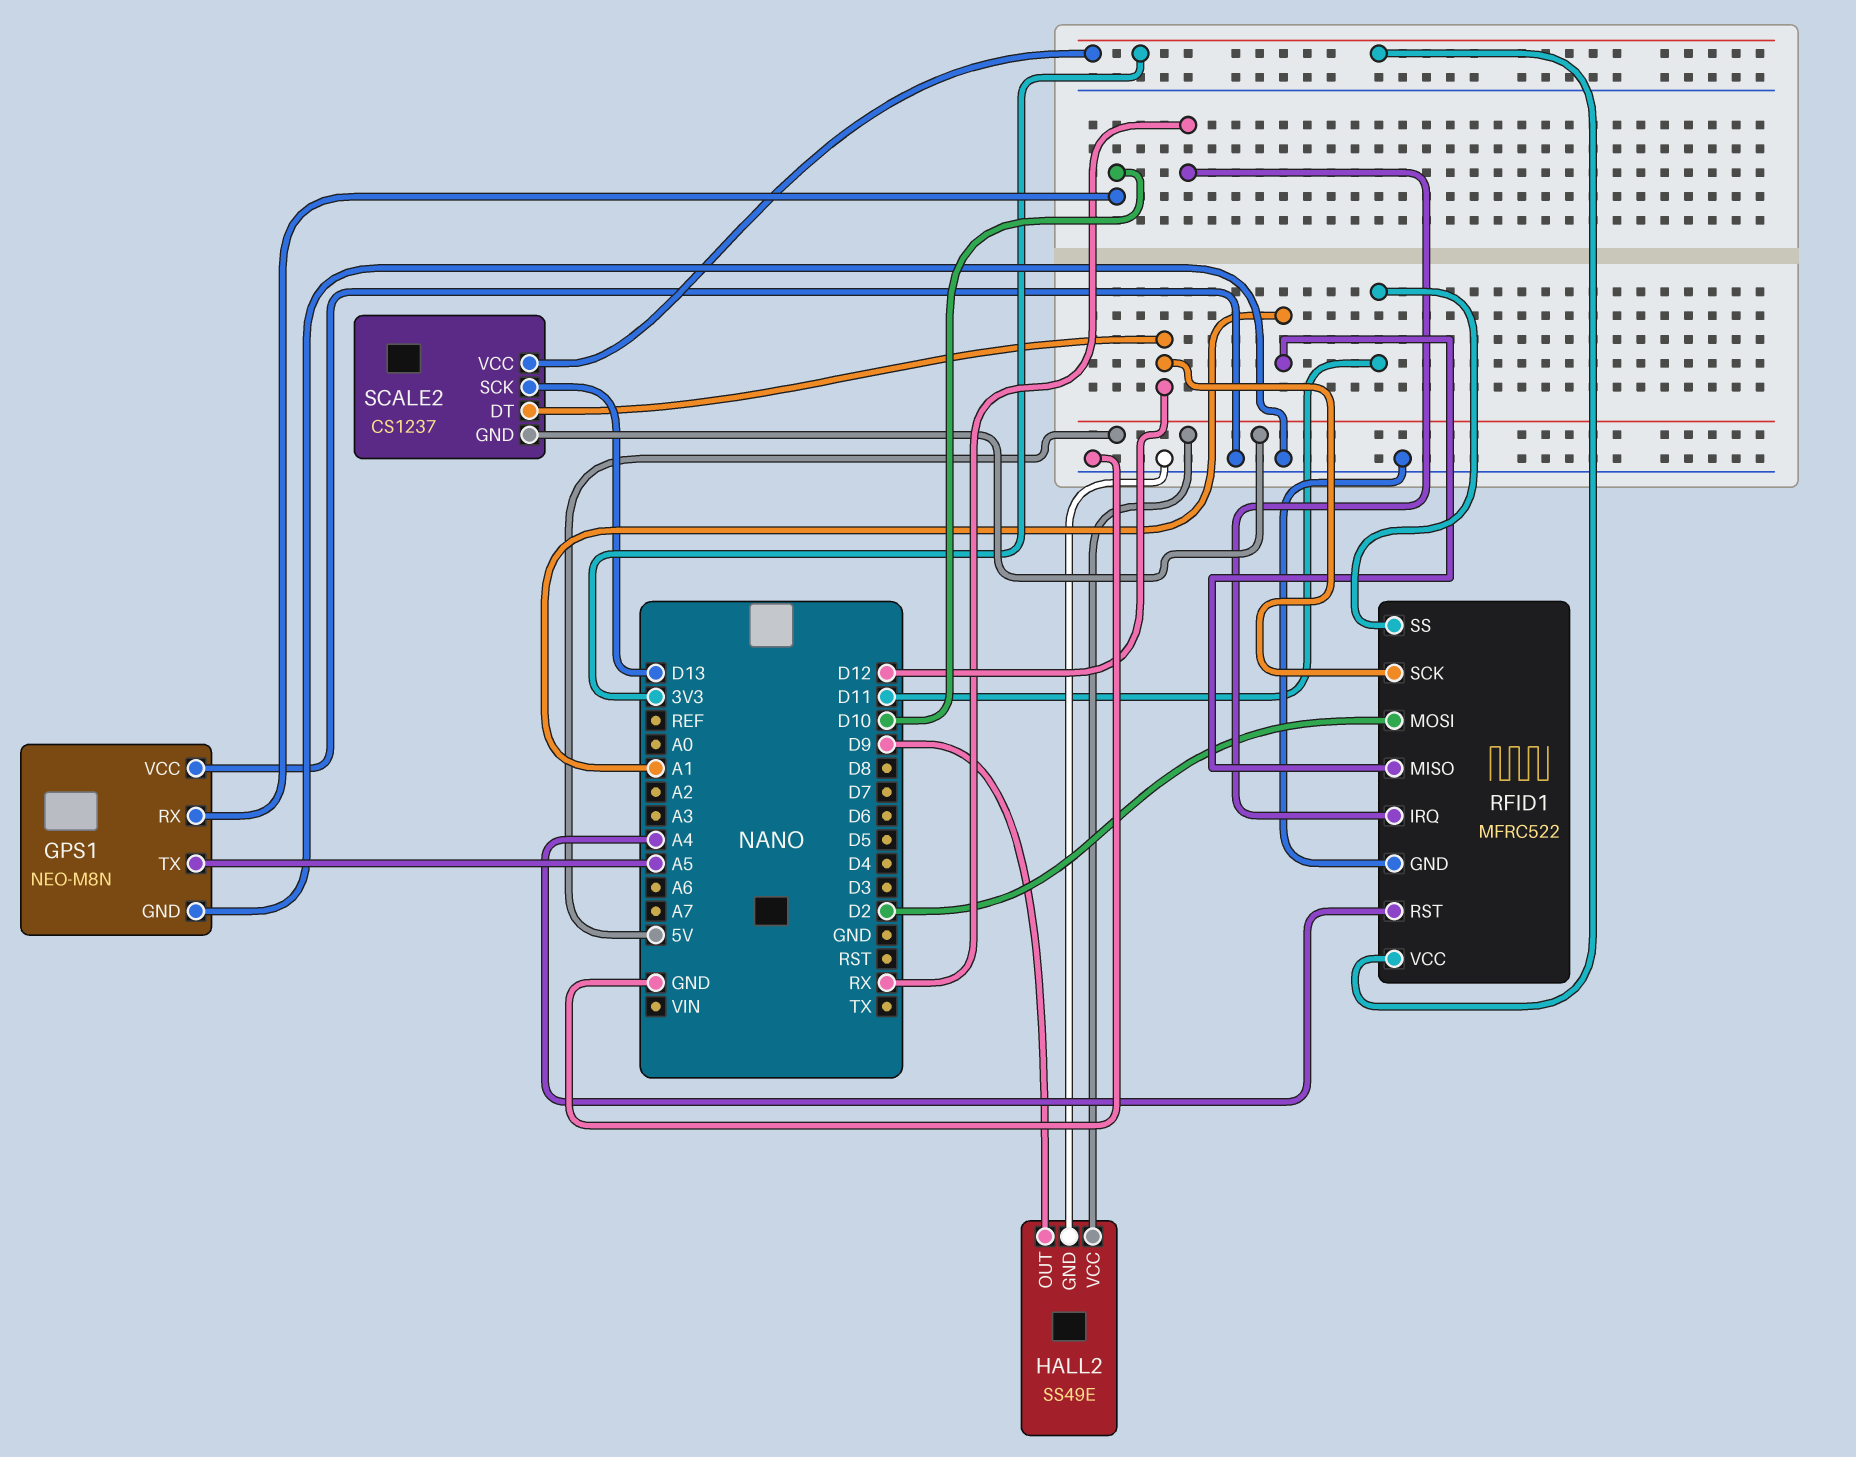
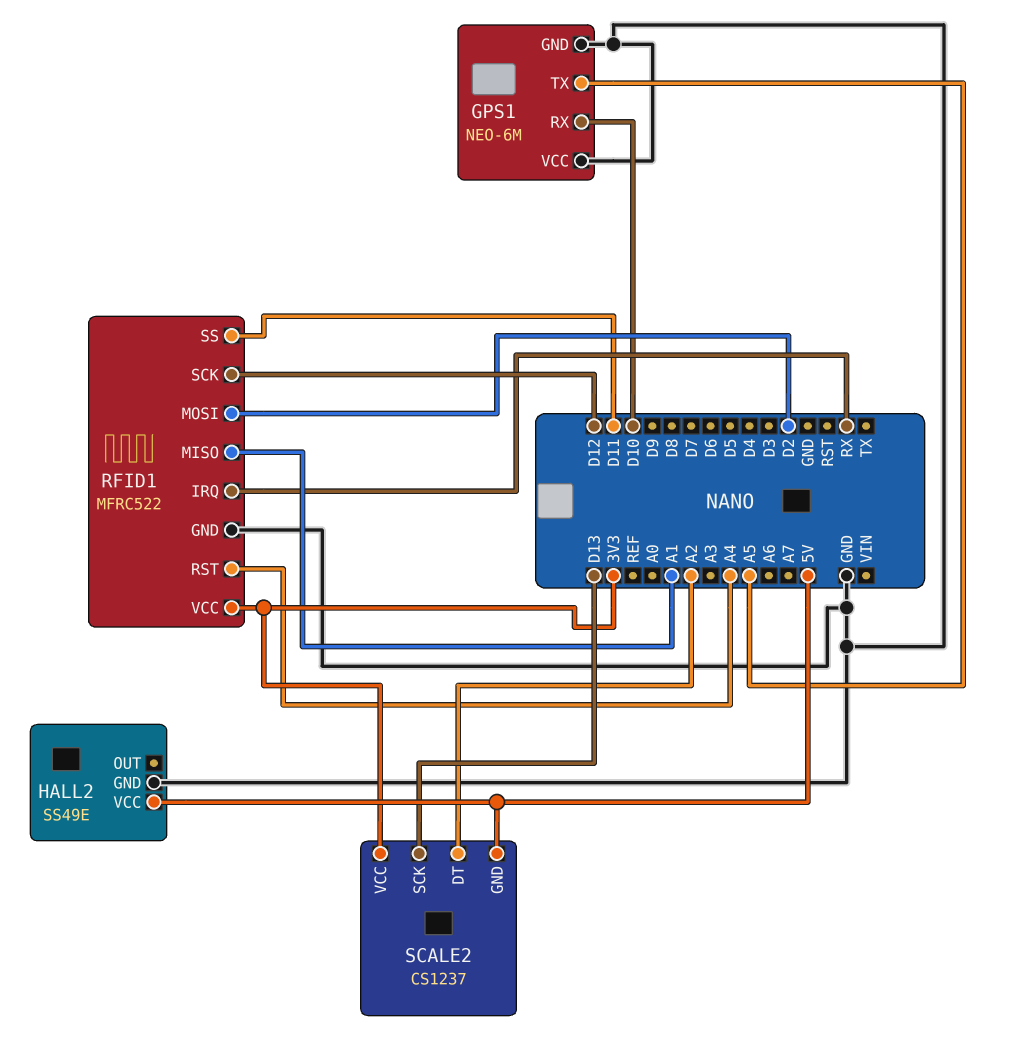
GPS1: NEO-M8N -> NEO-6M
HALL2 pin OUT: D9 -> none
SCALE2 pin DT: D12 -> A2

